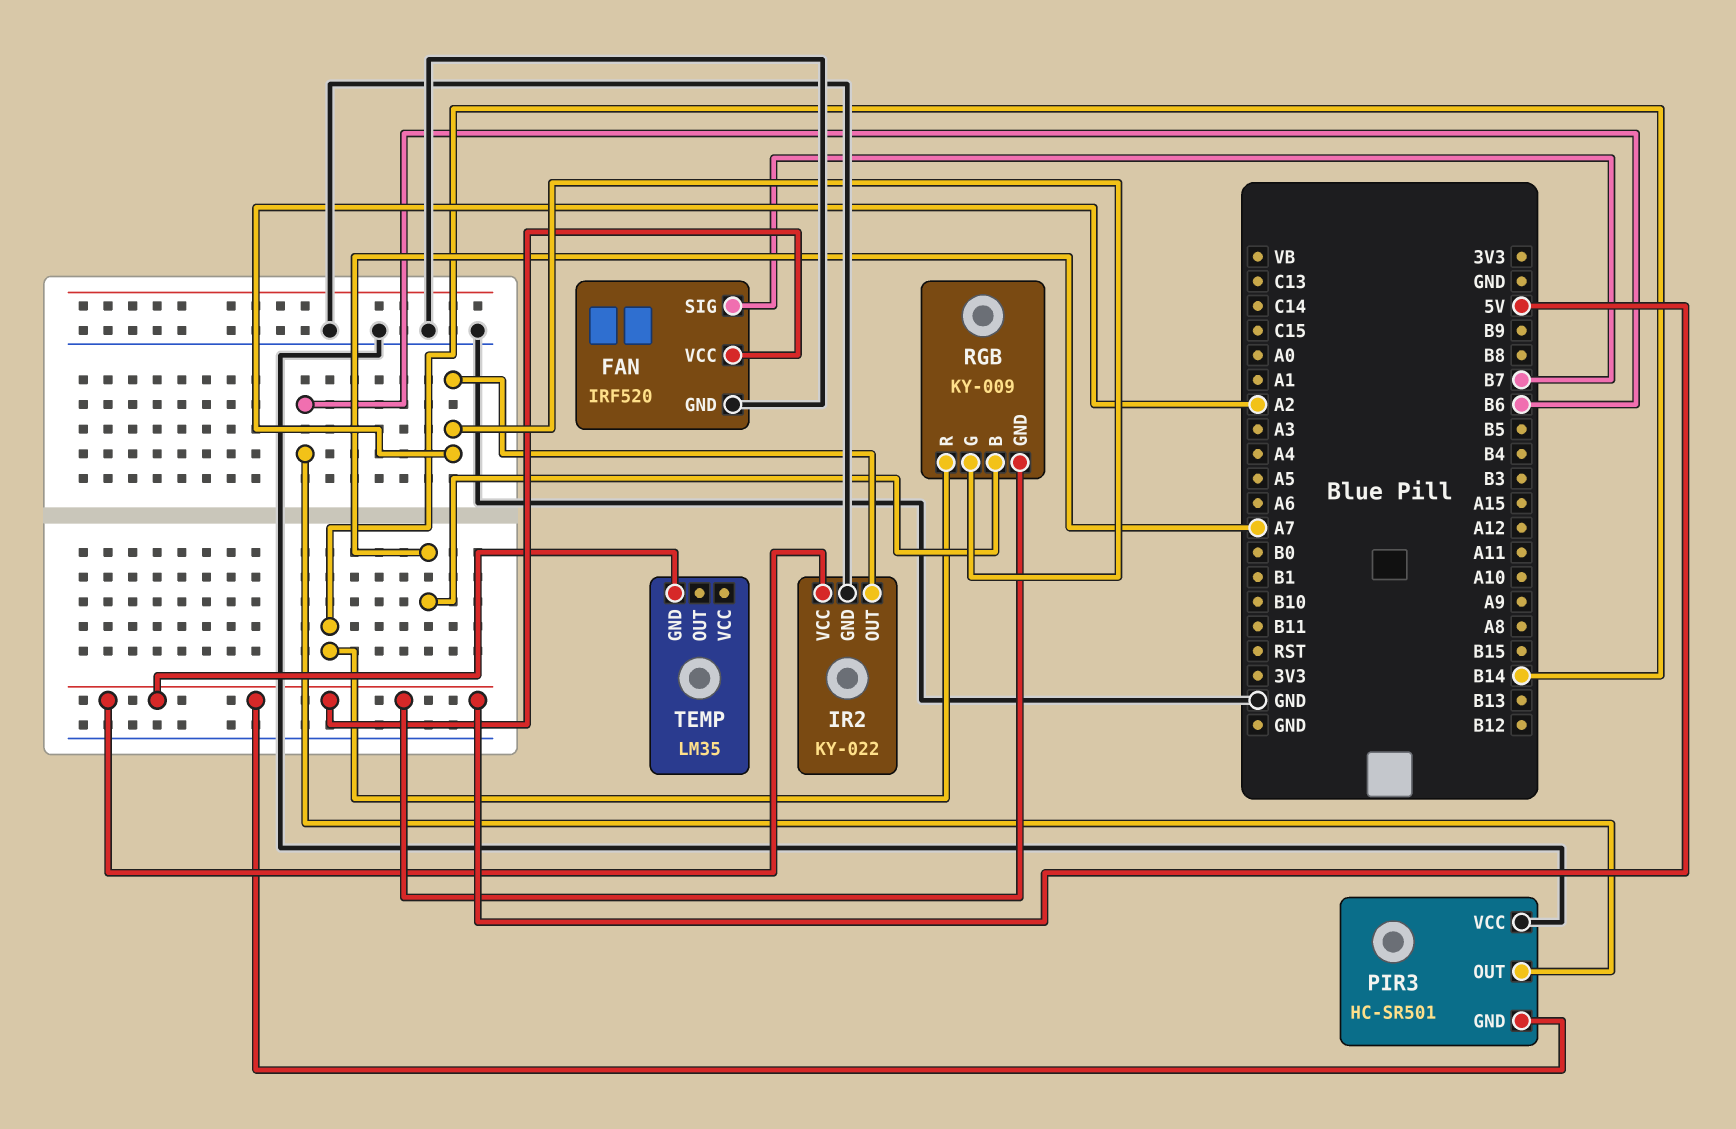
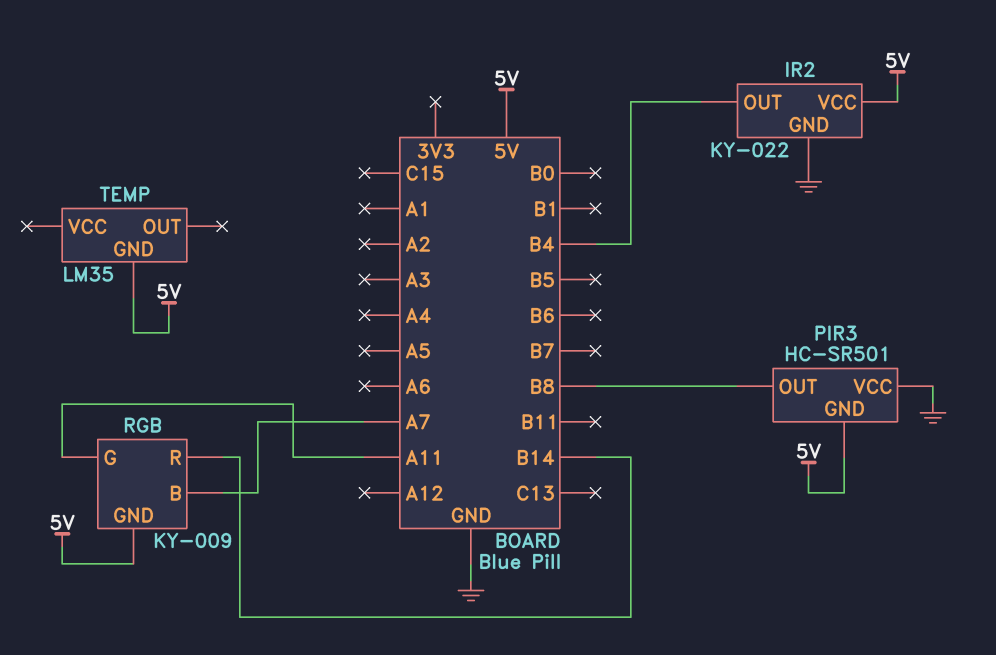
FAN: IRF520 -> none
FAN pin GND: GND -> none
FAN pin SIG: B7 -> none
FAN pin VCC: 5V -> none
IR2 pin OUT: A2 -> B4
PIR3 pin OUT: B6 -> B8
RGB pin G: A2 -> A11

